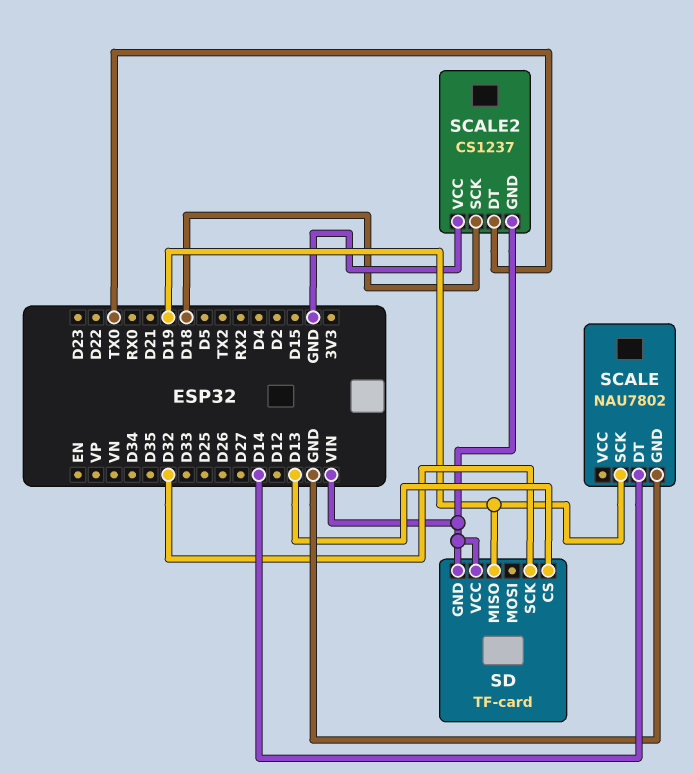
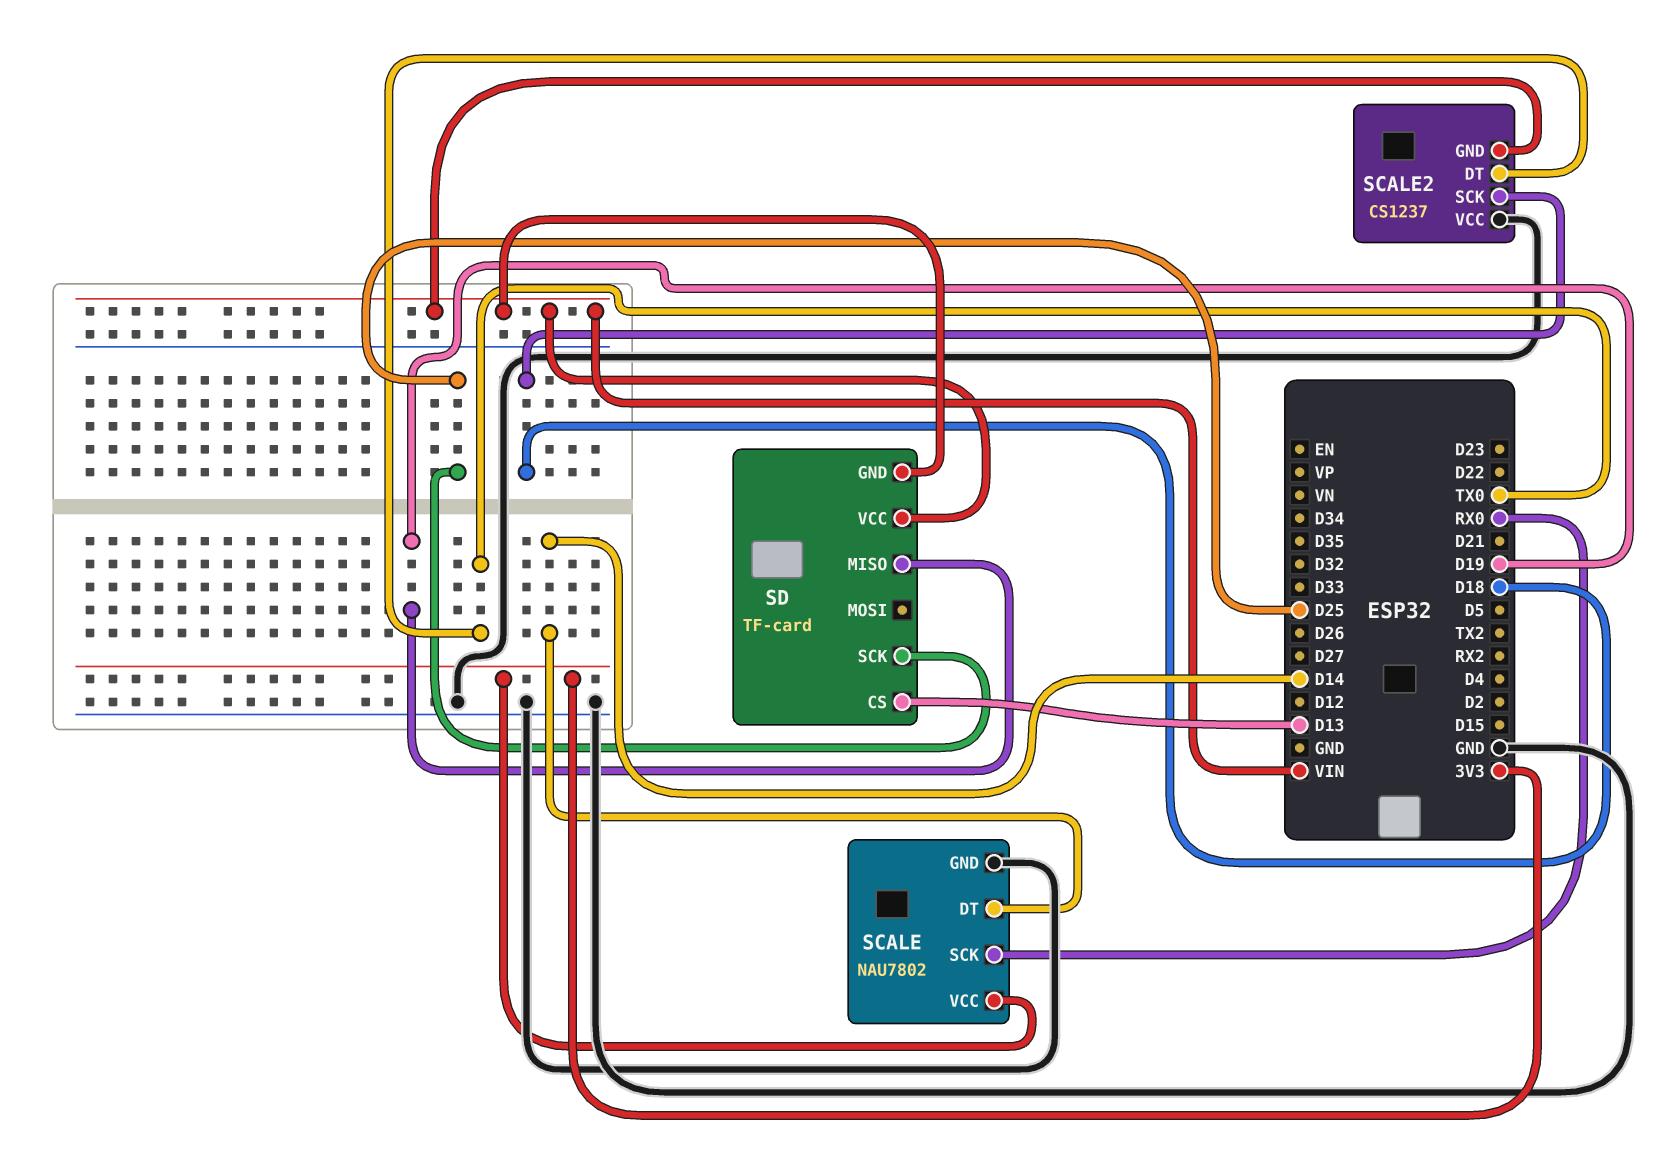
SCALE pin SCK: D19 -> RX0
SCALE pin VCC: none -> 3V3
SD pin SCK: D32 -> D25

